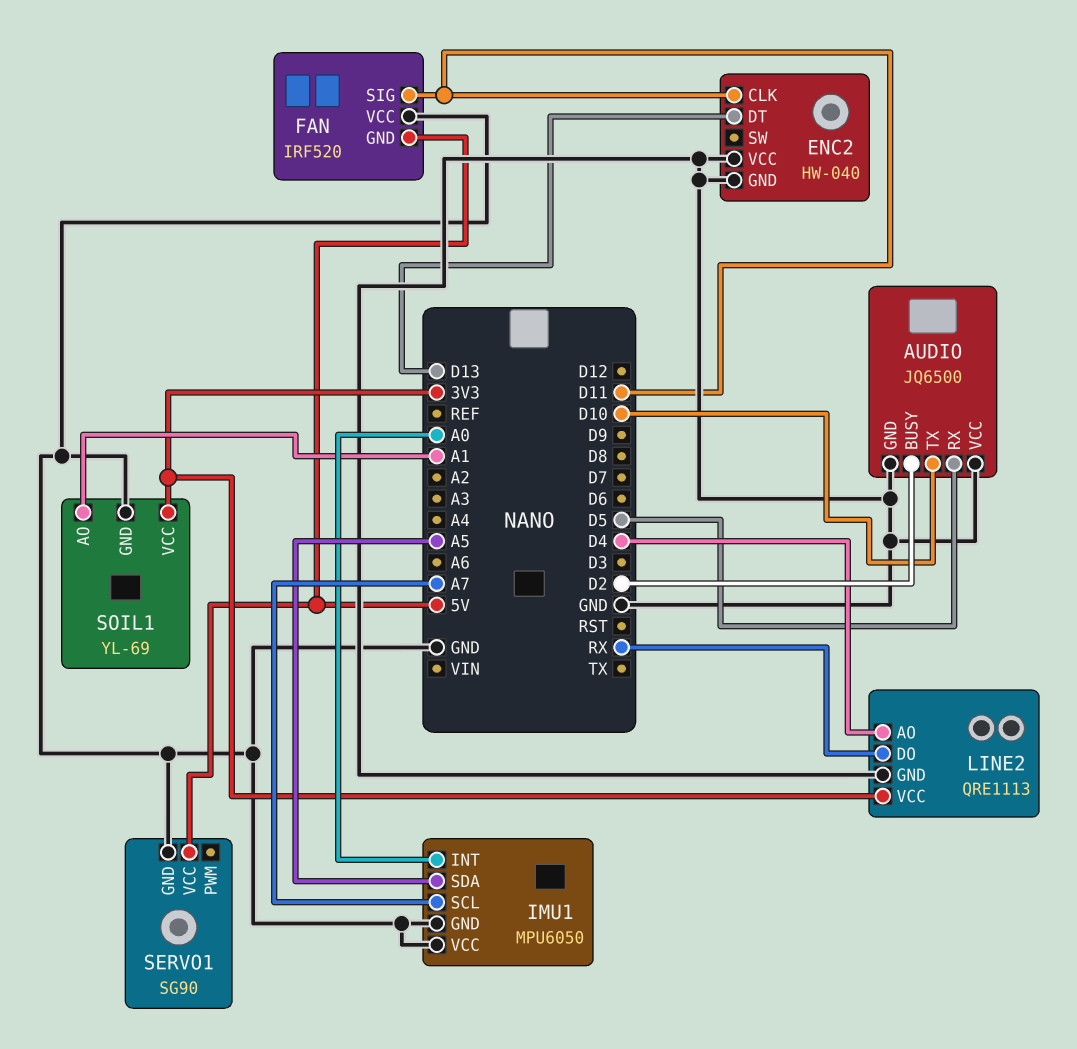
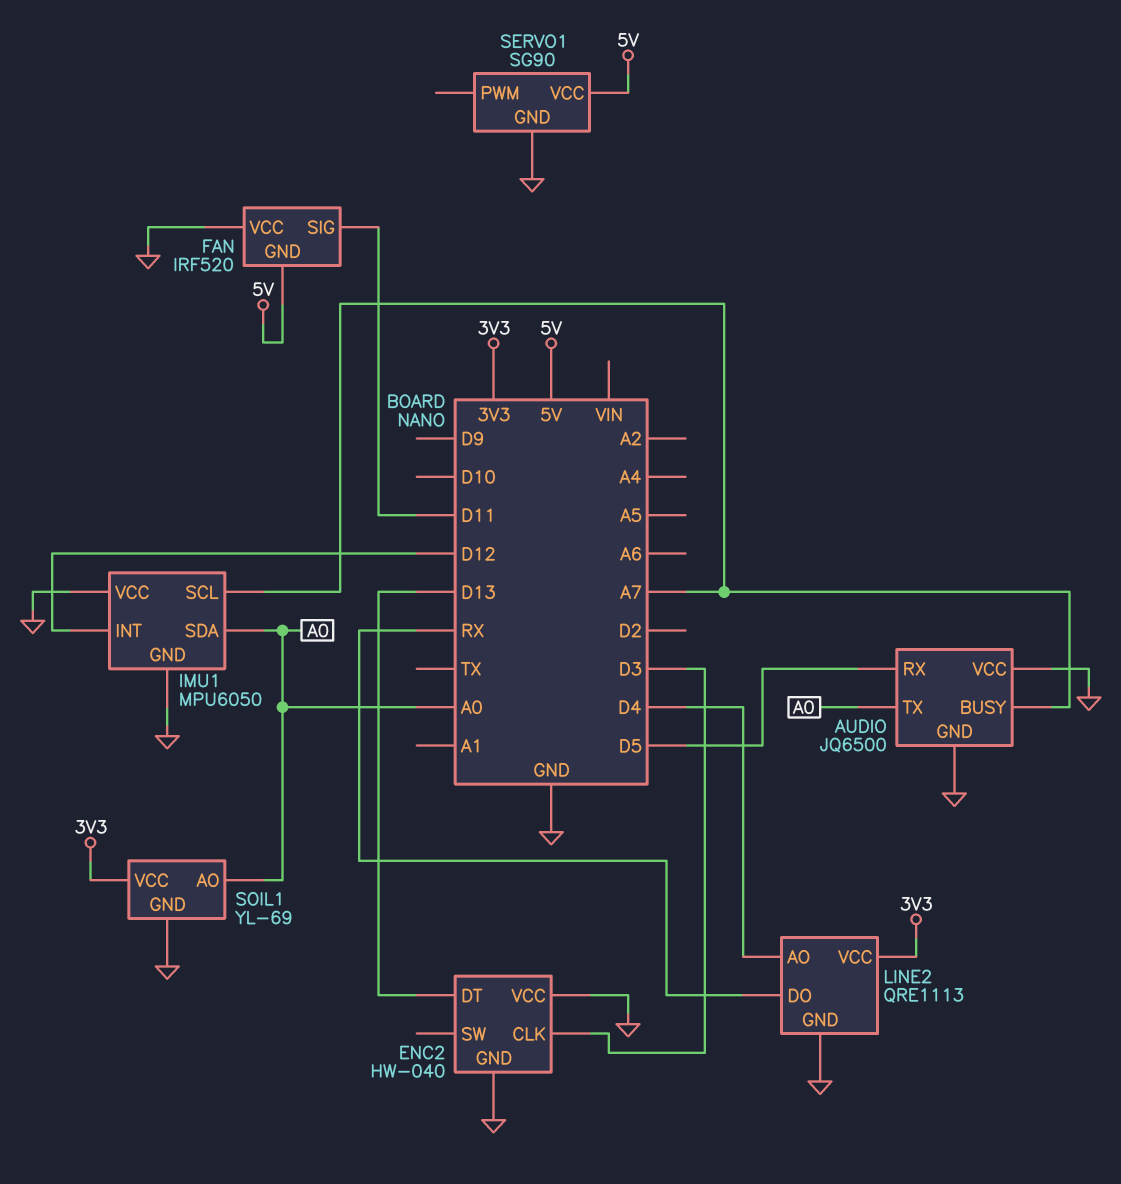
AUDIO pin BUSY: D2 -> A7
AUDIO pin TX: D10 -> A0
ENC2 pin CLK: D11 -> D3
IMU1 pin INT: A0 -> D12
IMU1 pin SDA: A5 -> A0
SOIL1 pin AO: A1 -> A0

